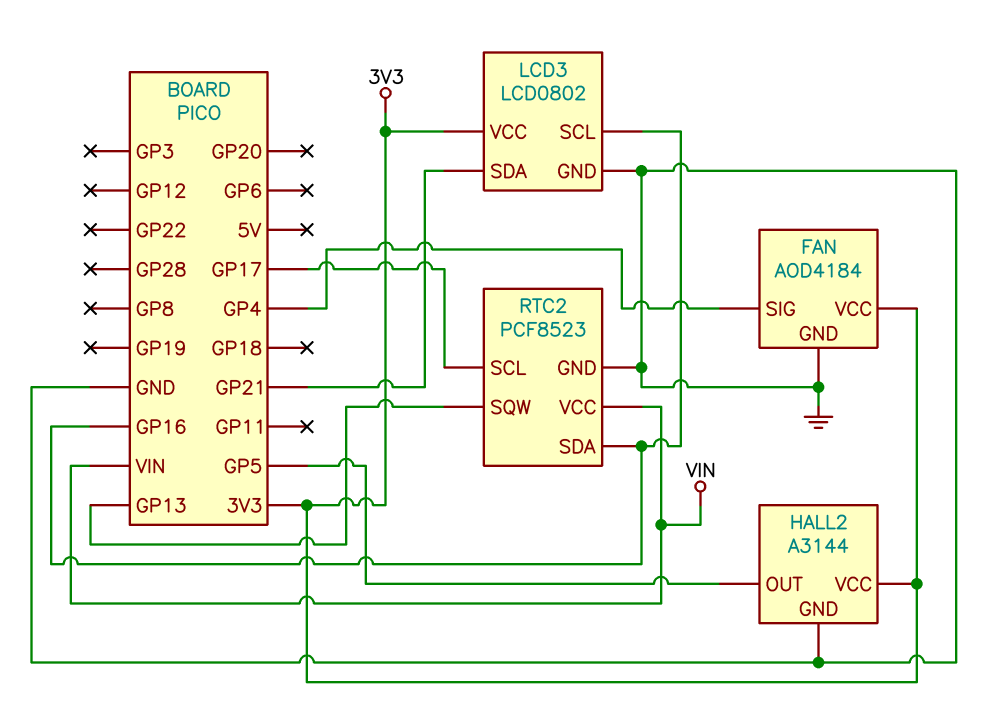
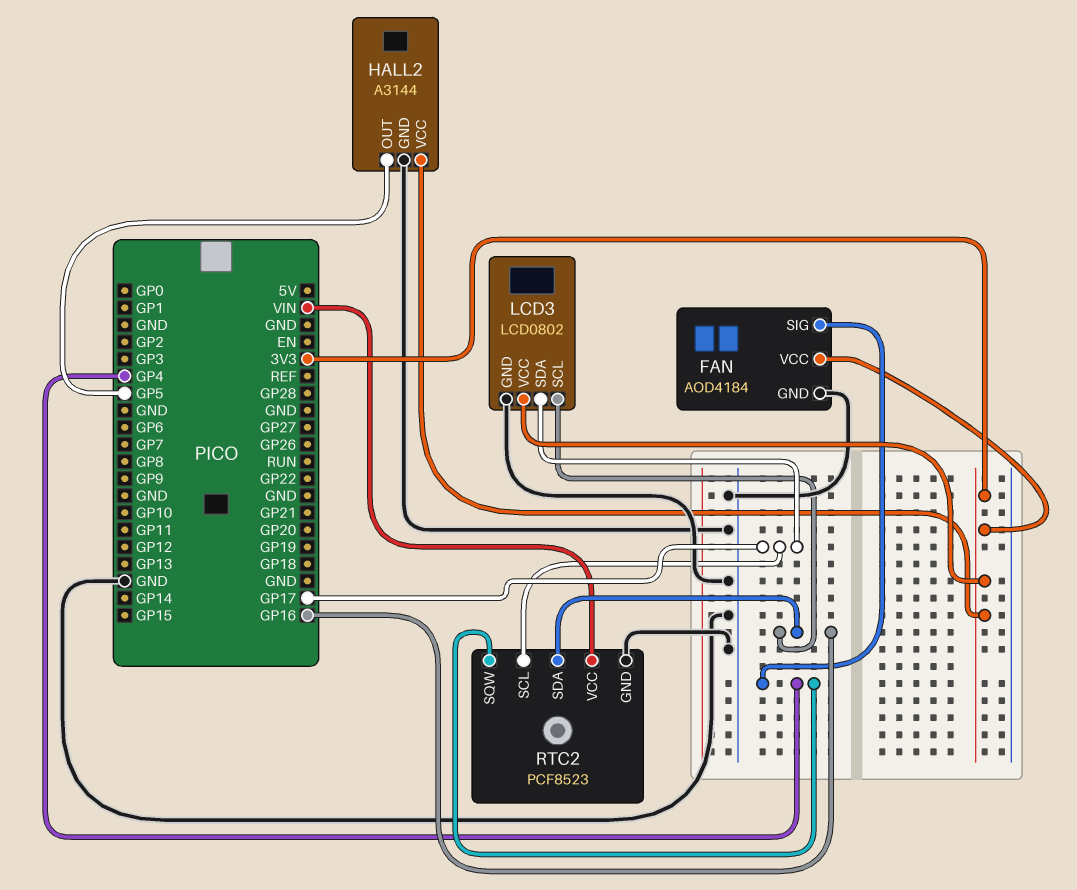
LCD3 pin SDA: GP21 -> GP17
RTC2 pin SQW: GP13 -> GP4

